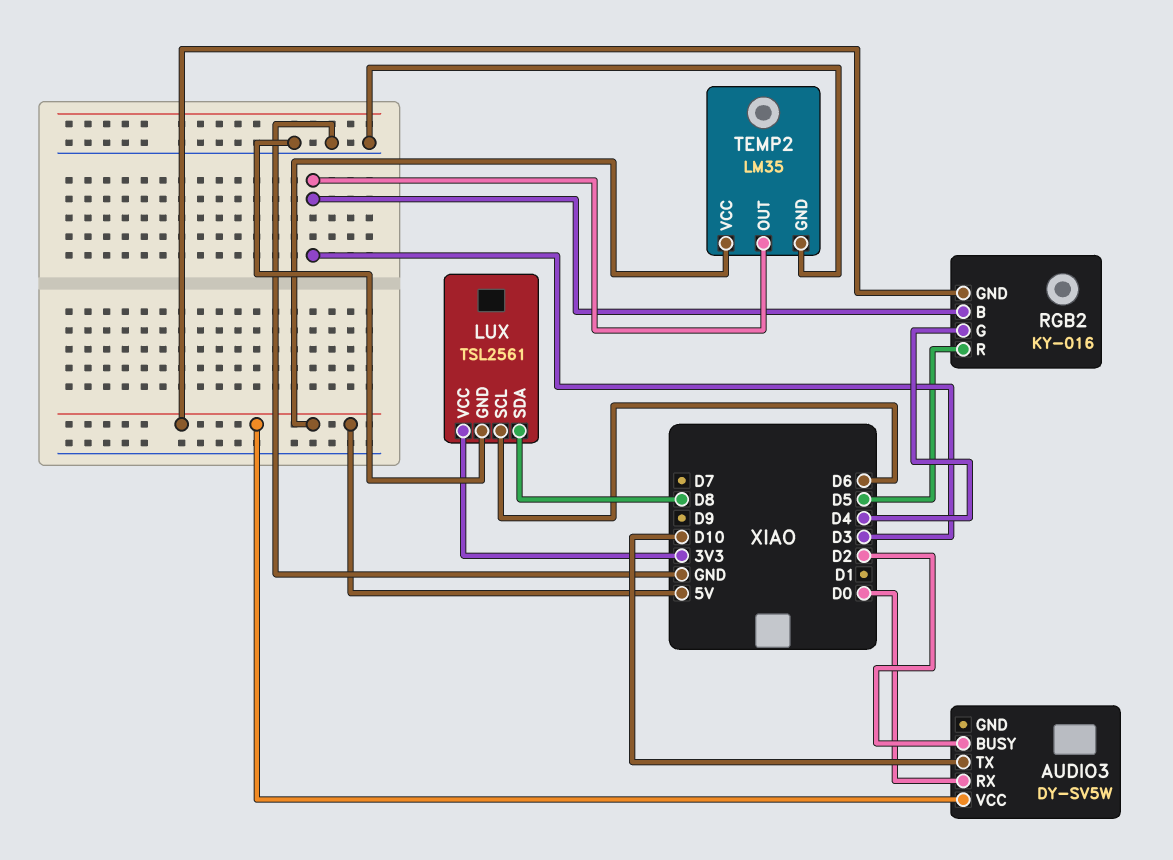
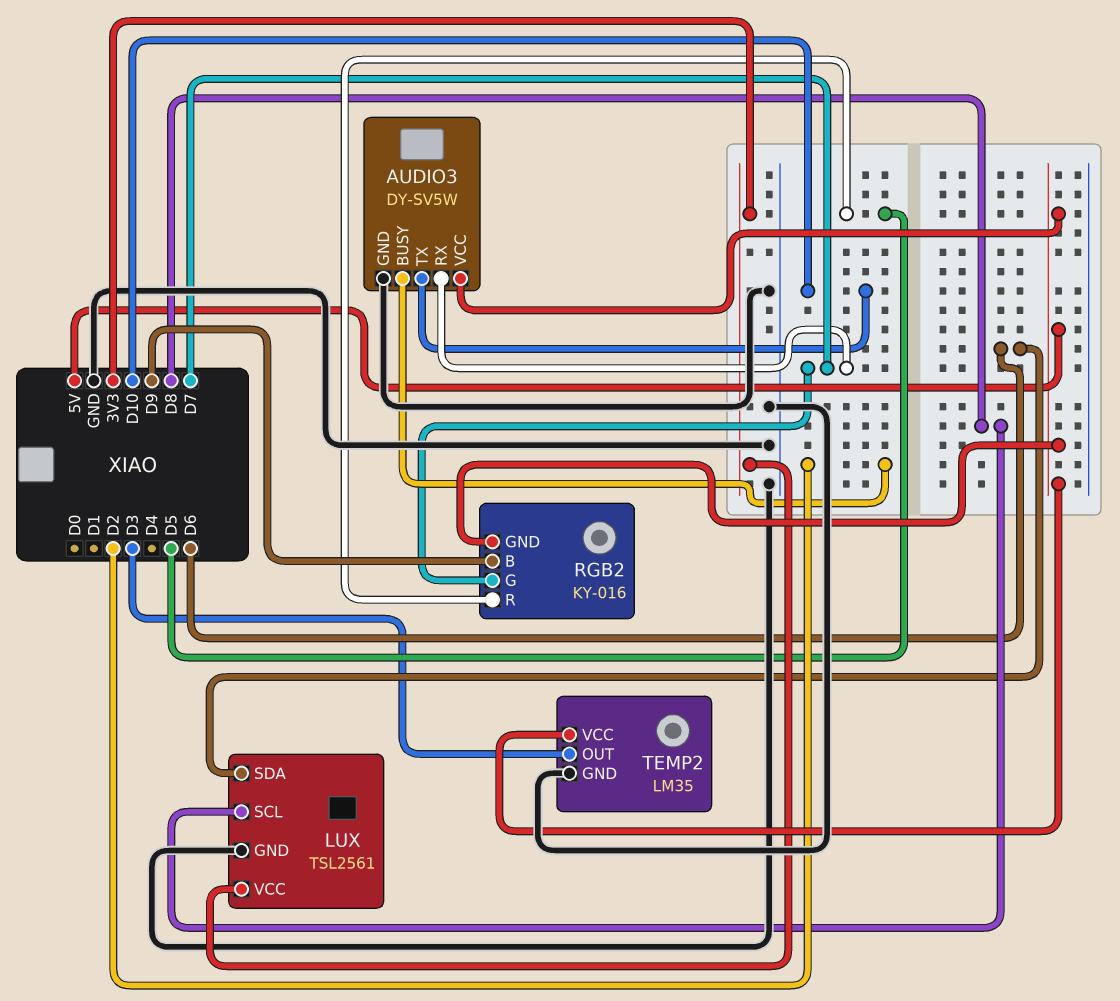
AUDIO3 pin GND: none -> GND
AUDIO3 pin RX: D0 -> D7
LUX pin SCL: D6 -> D8
LUX pin SDA: D8 -> D6
RGB2 pin B: D3 -> D9
RGB2 pin G: D4 -> D7

